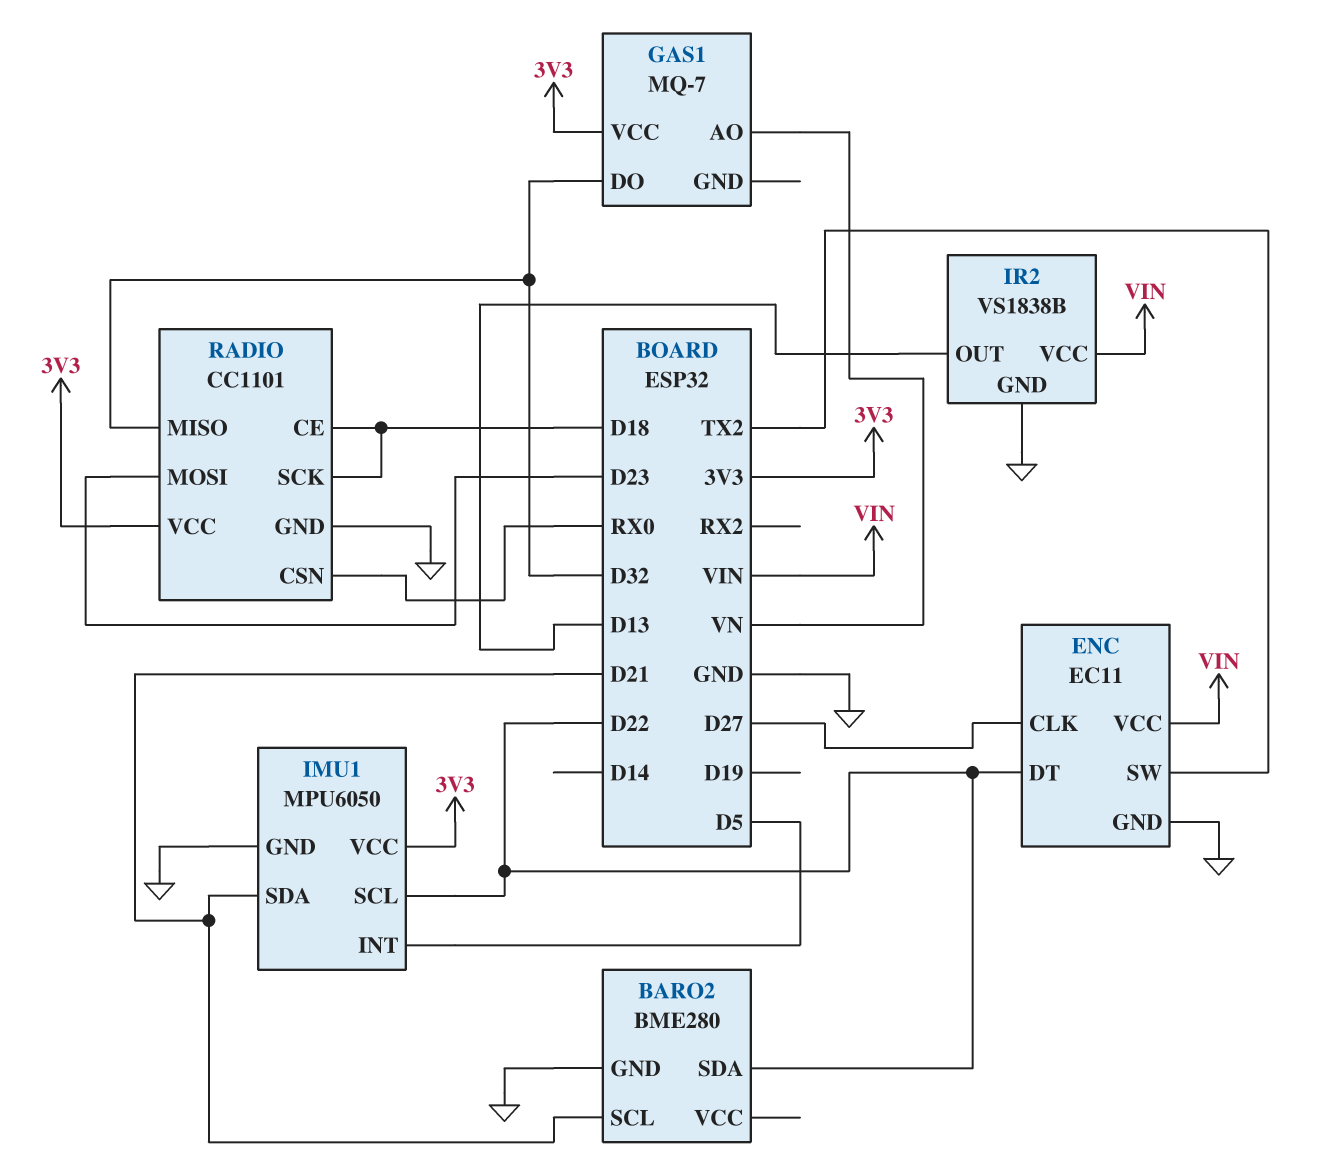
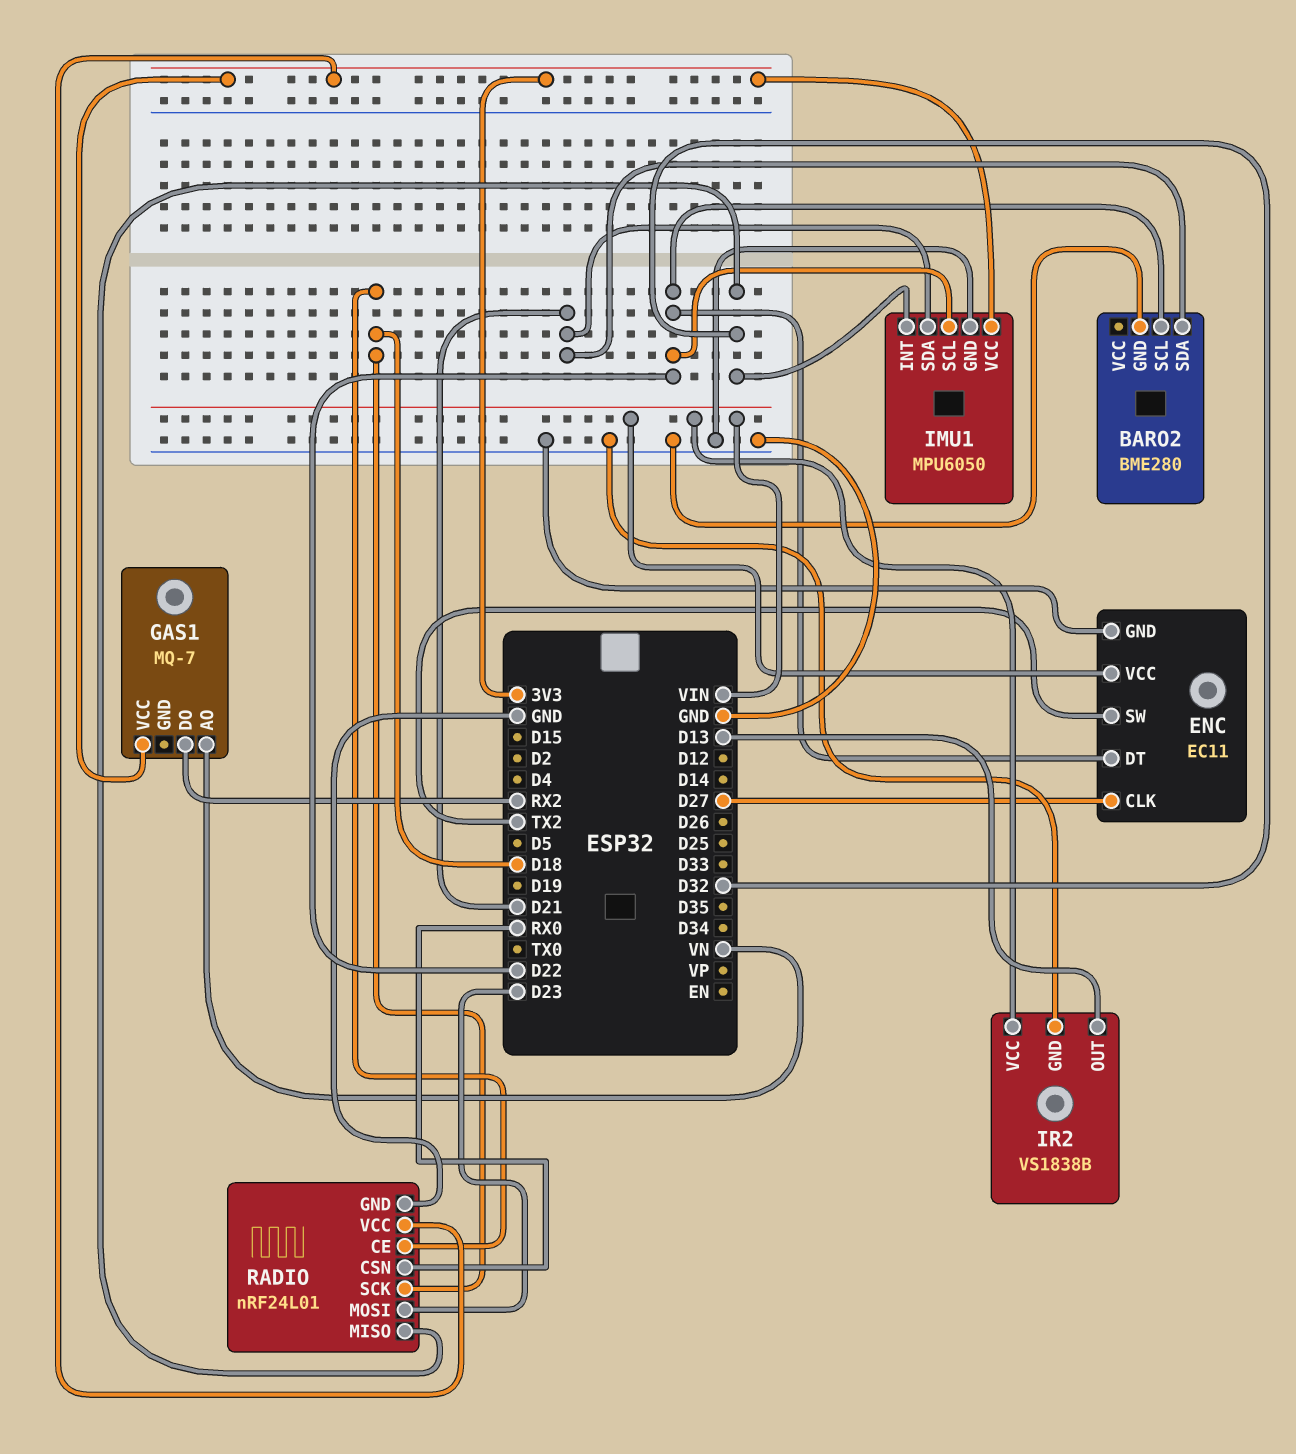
BARO2 pin SCL: D21 -> D22
BARO2 pin SDA: D22 -> D21
GAS1 pin DO: D32 -> RX2
IMU1 pin INT: D5 -> D32
RADIO: CC1101 -> nRF24L01

